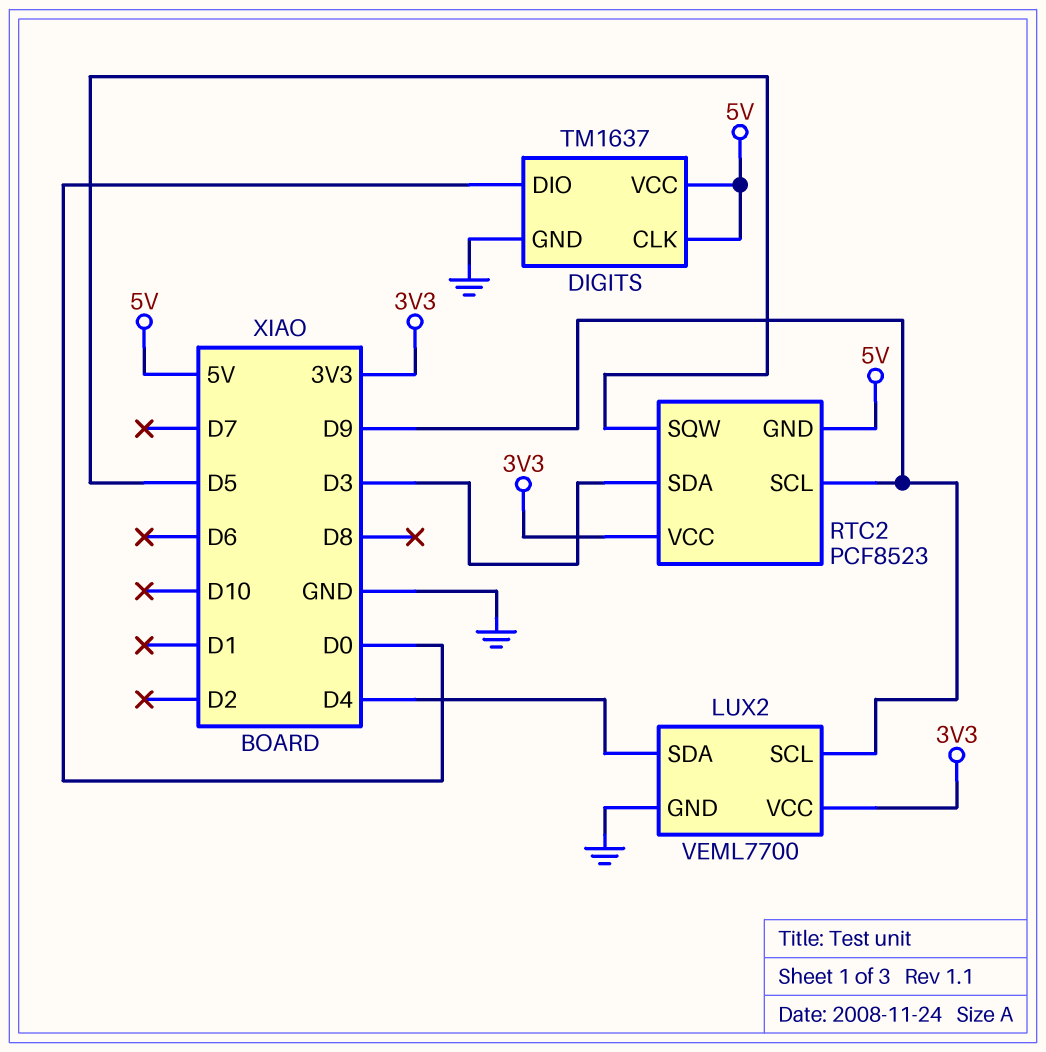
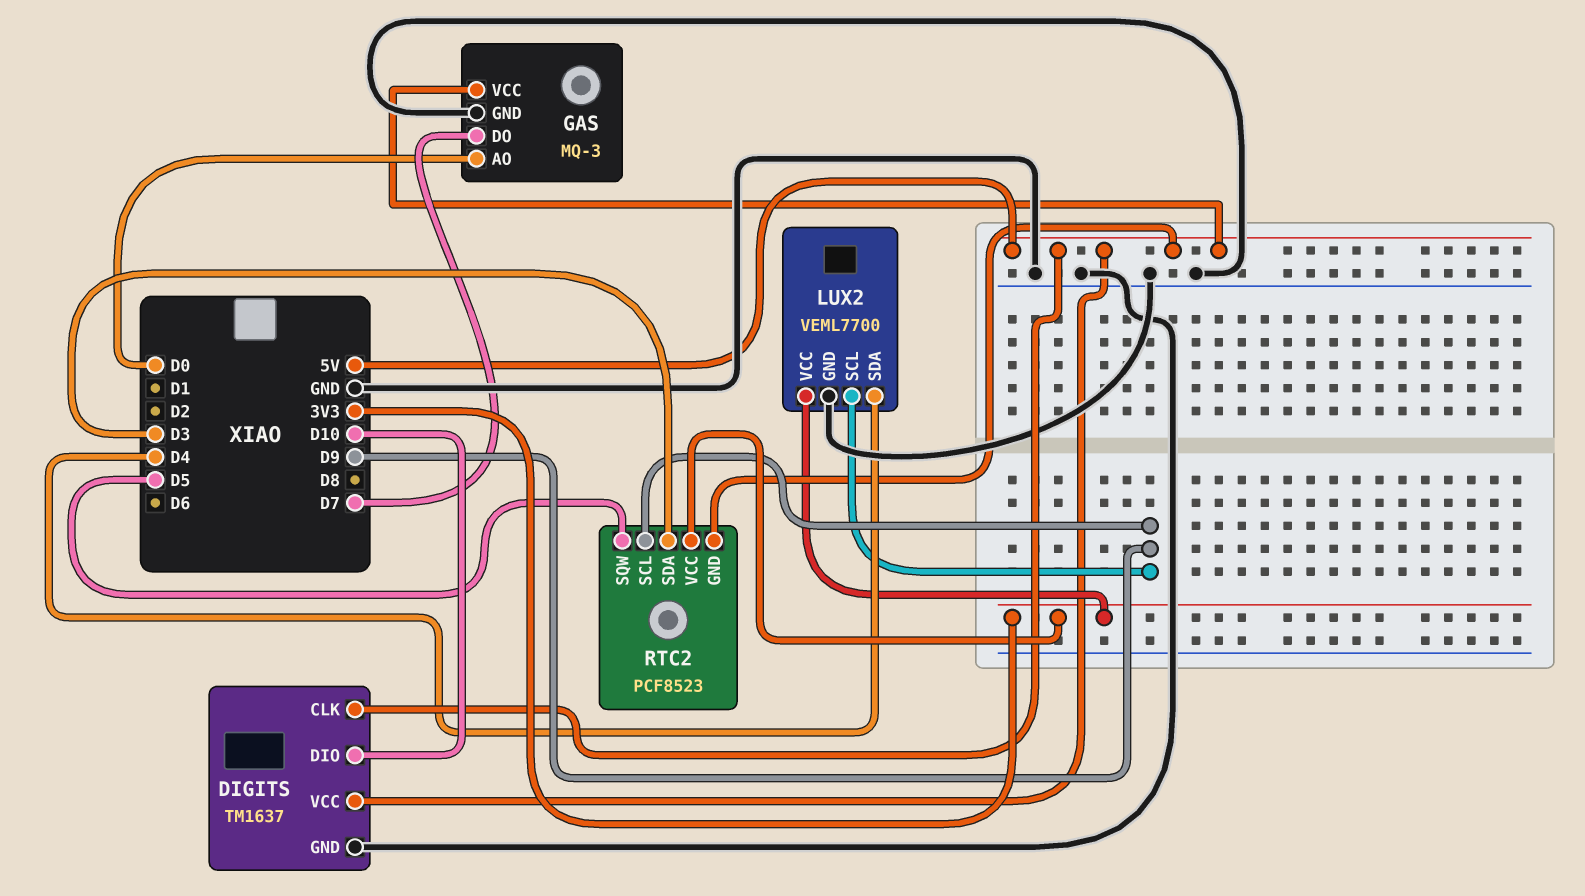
DIGITS pin DIO: D0 -> D10
GAS: none -> MQ-3
GAS pin AO: none -> D0
GAS pin DO: none -> D7
GAS pin GND: none -> GND
GAS pin VCC: none -> 5V

